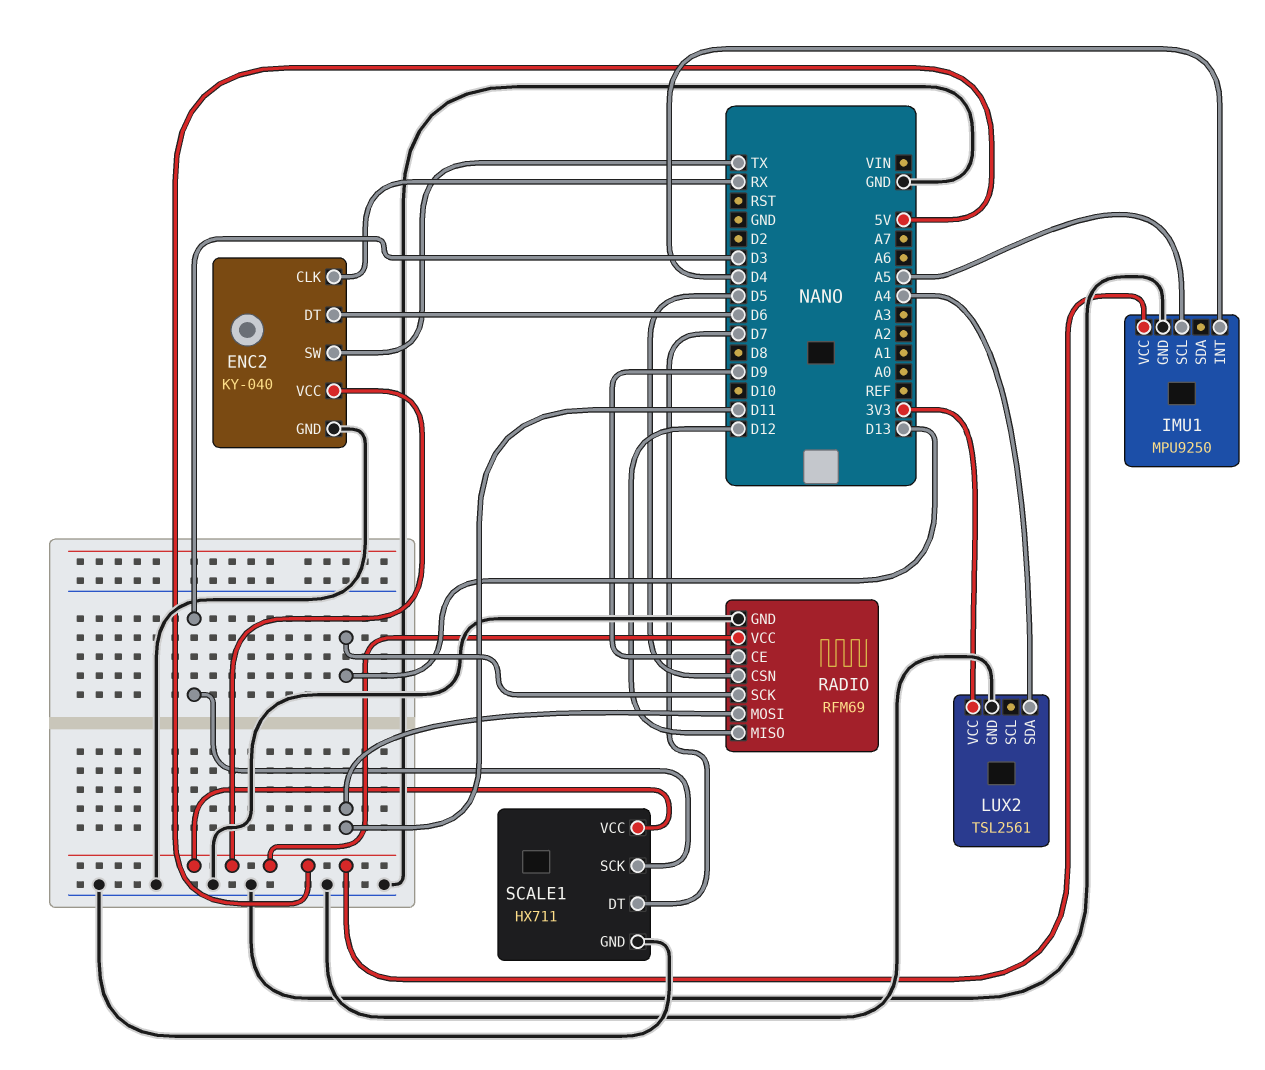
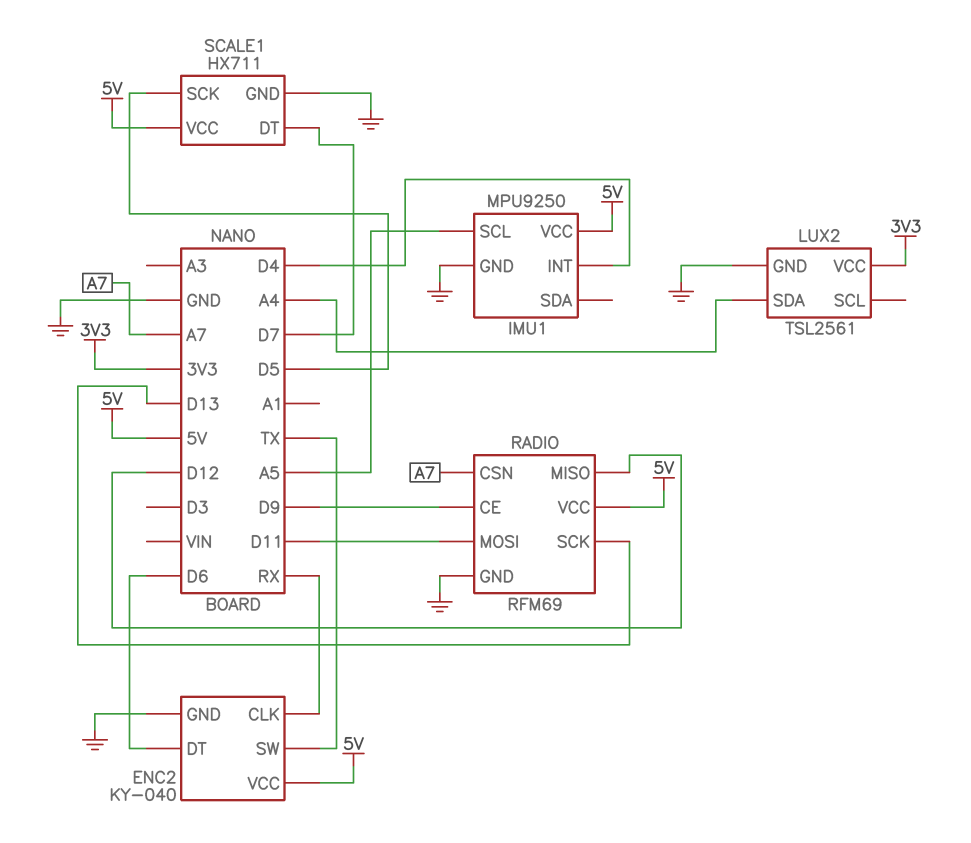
RADIO pin CSN: D5 -> A7
SCALE1 pin SCK: D3 -> D5

